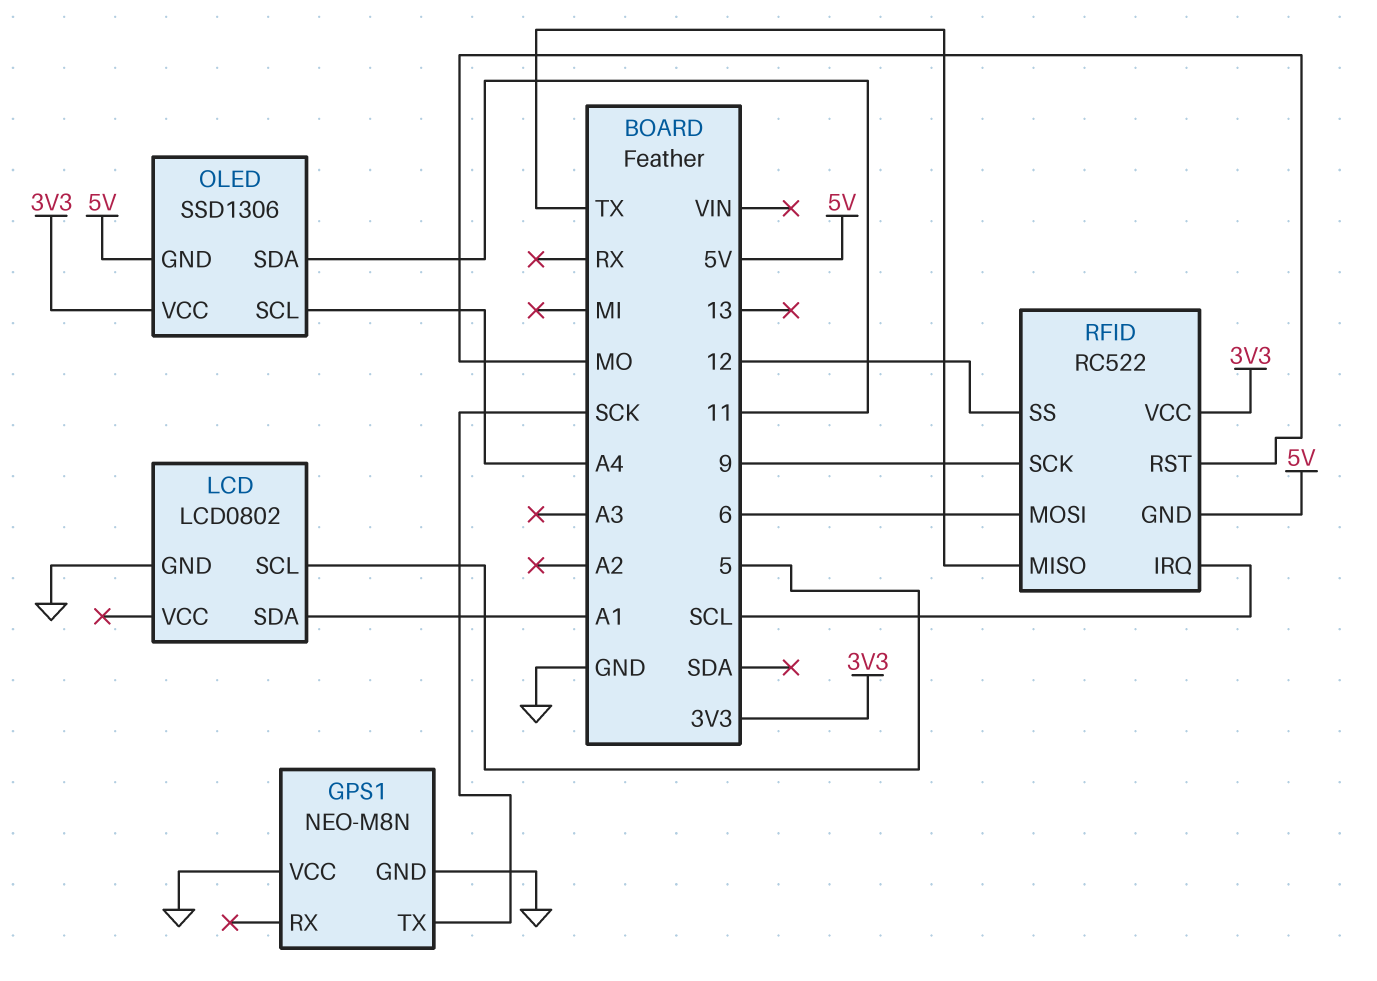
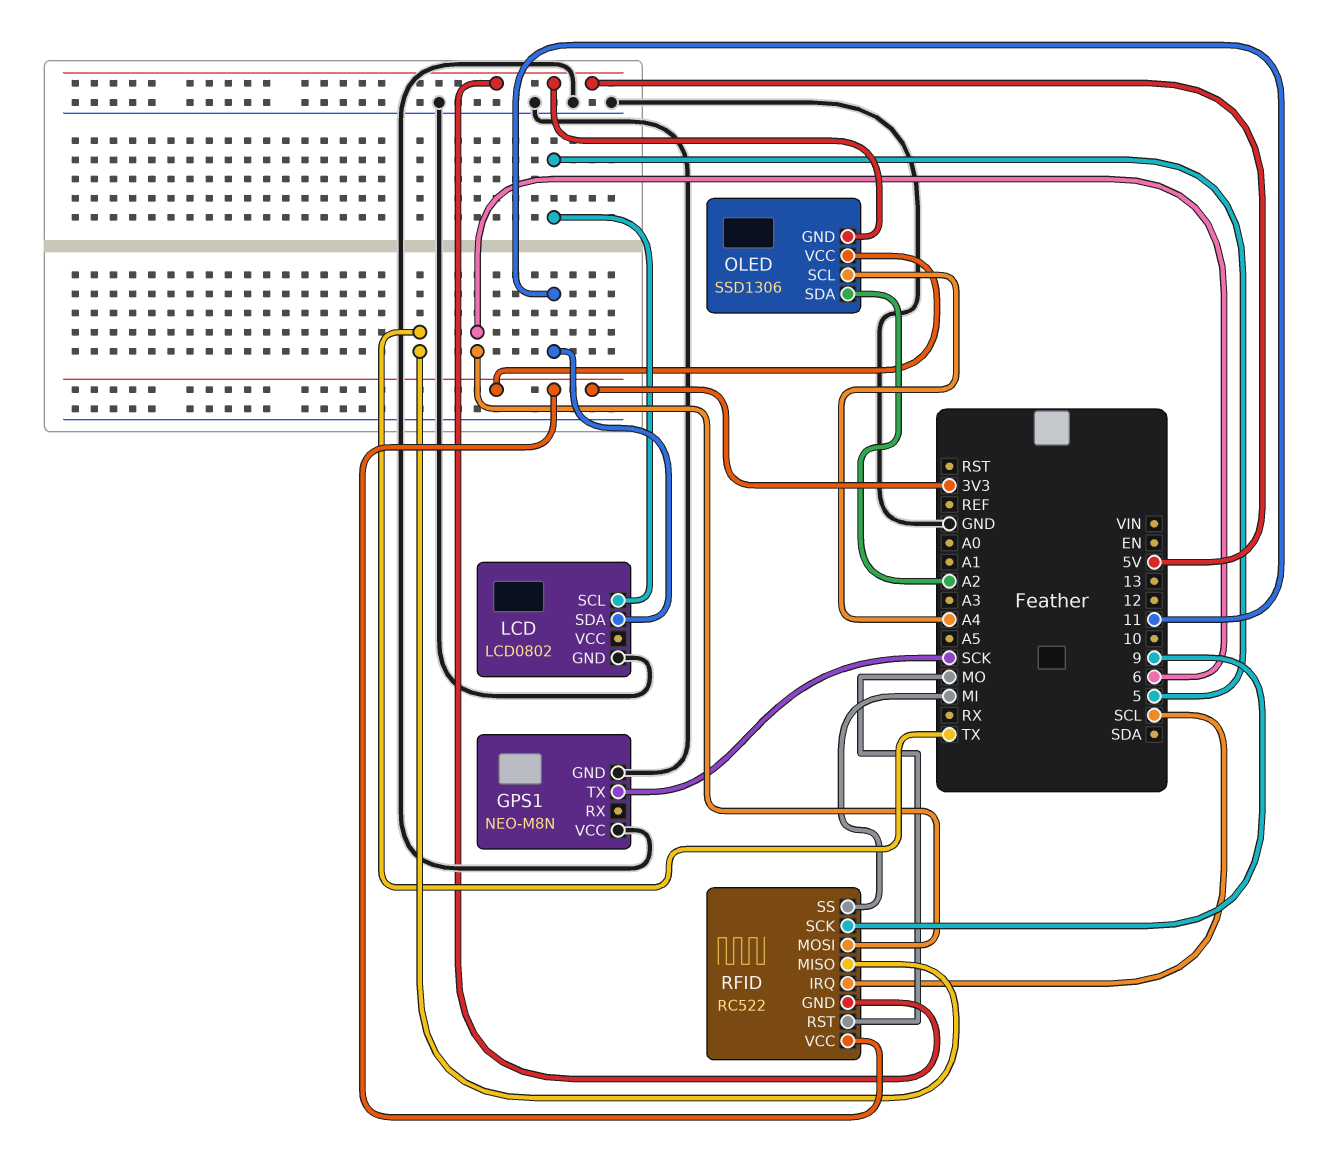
LCD pin SDA: A1 -> 11
OLED pin SDA: 11 -> A2
RFID pin SS: 12 -> MI

